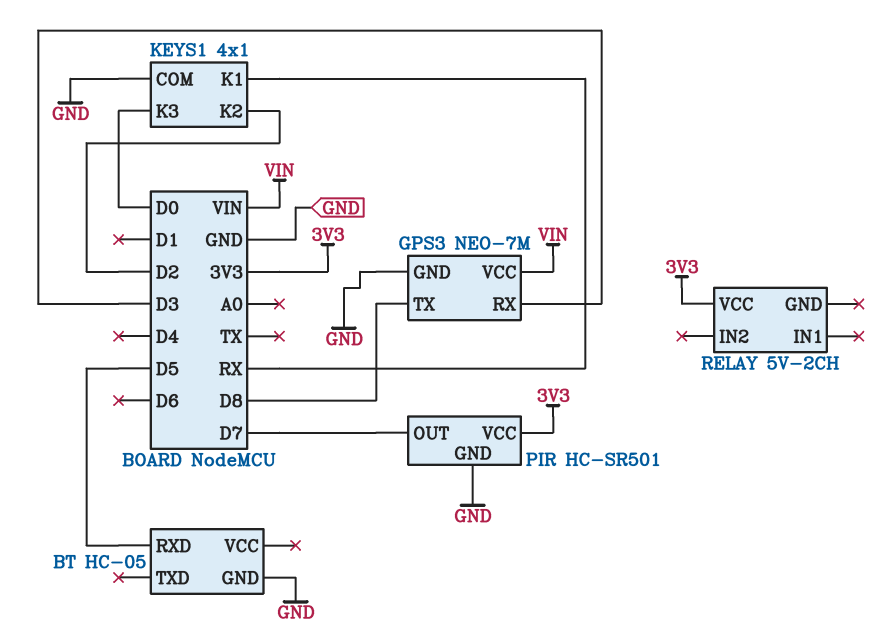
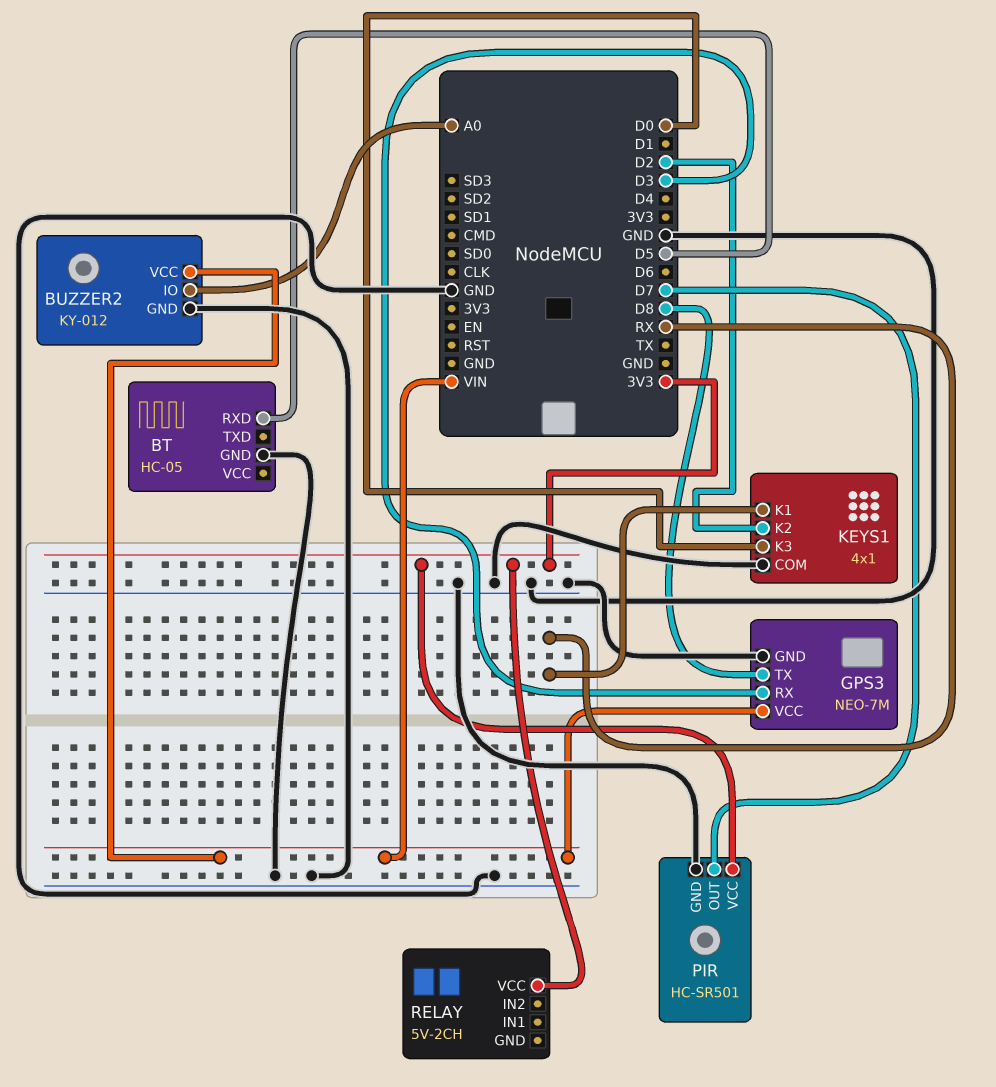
BUZZER2: none -> KY-012
BUZZER2 pin GND: none -> GND
BUZZER2 pin IO: none -> A0
BUZZER2 pin VCC: none -> VIN

